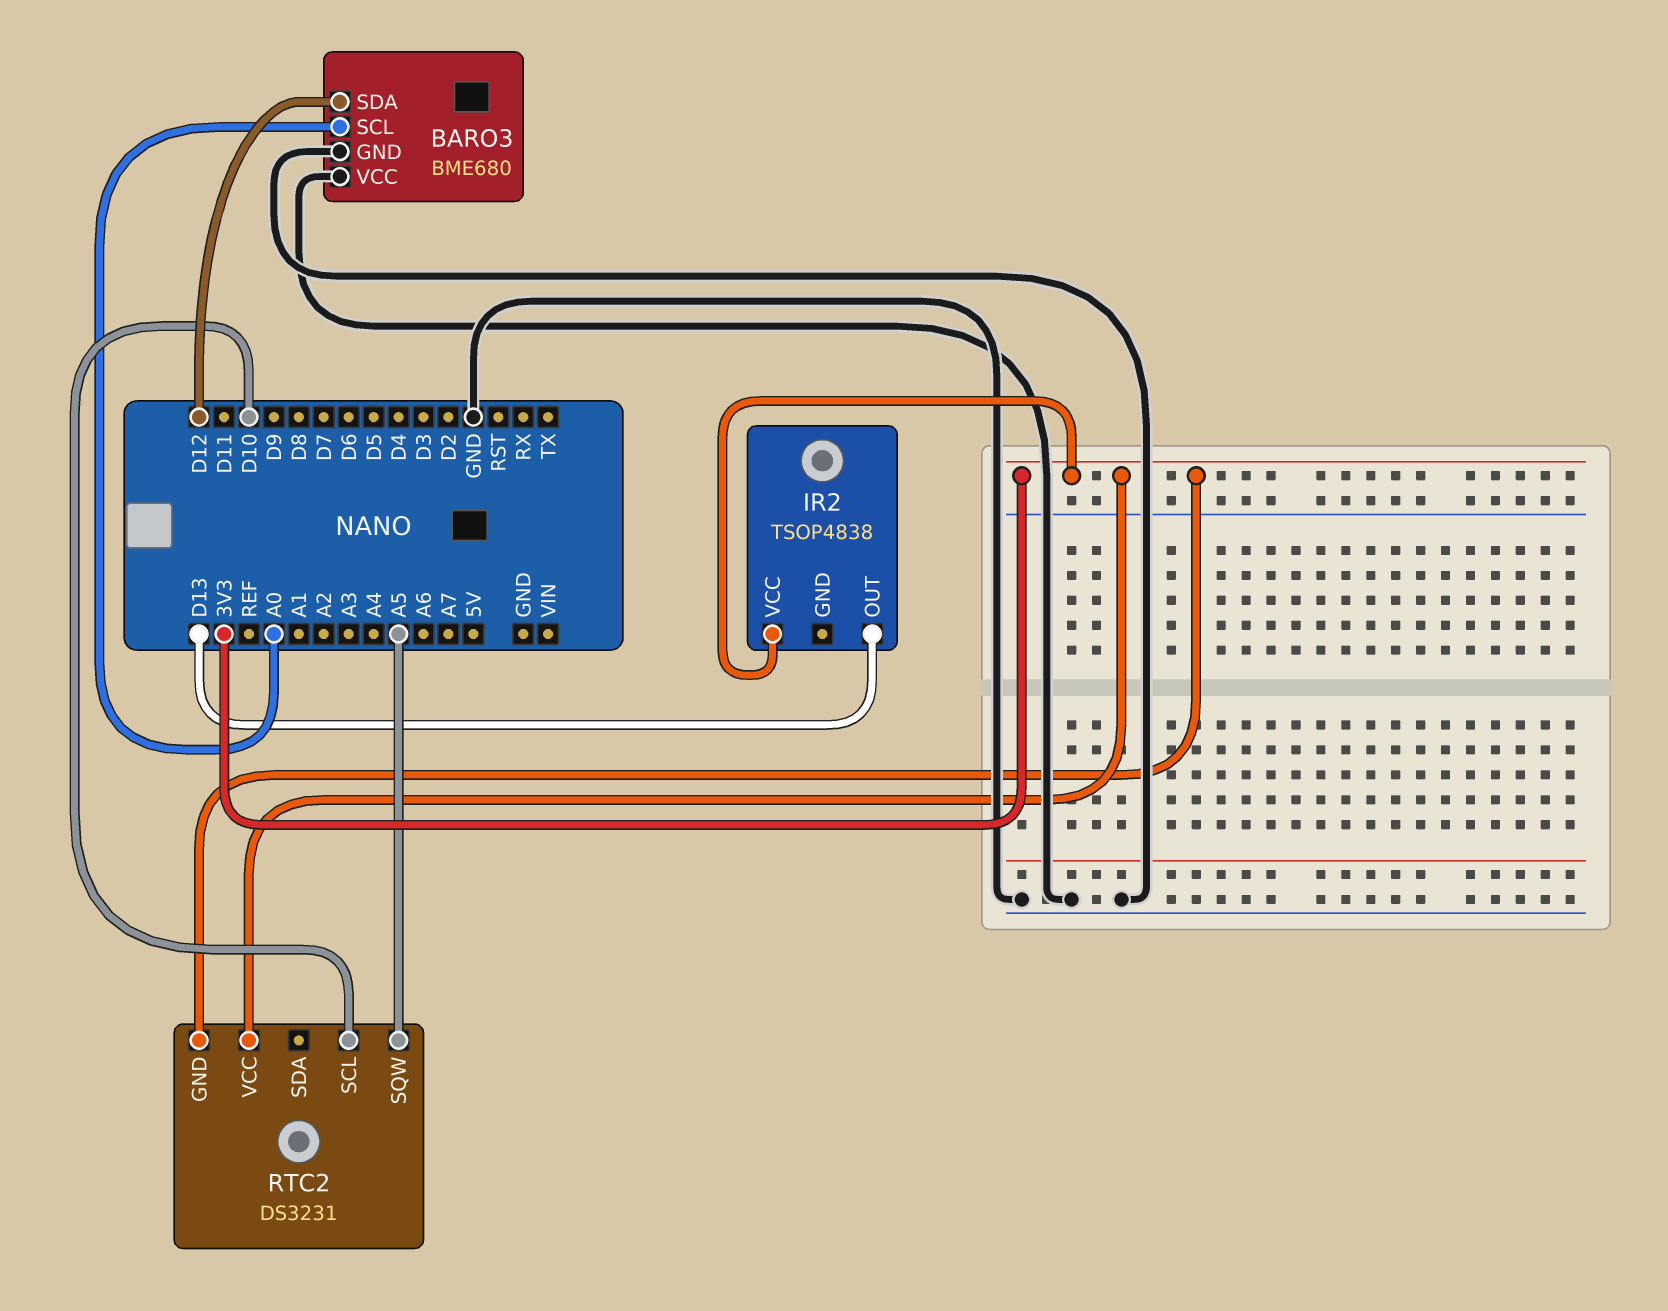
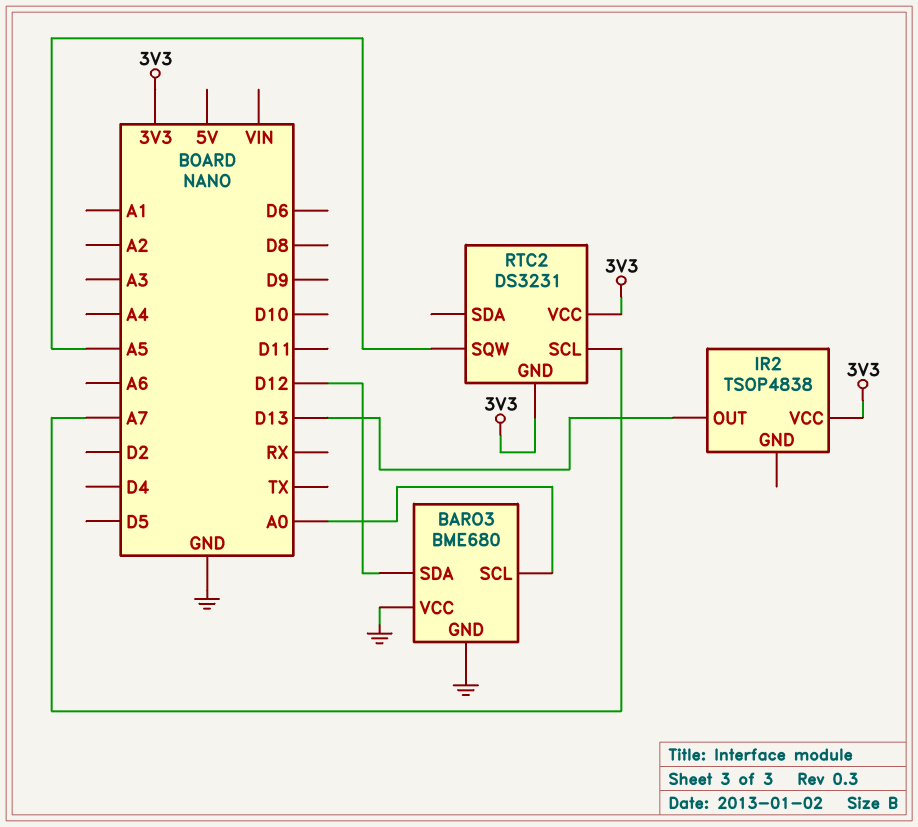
RTC2 pin SCL: D10 -> A7

